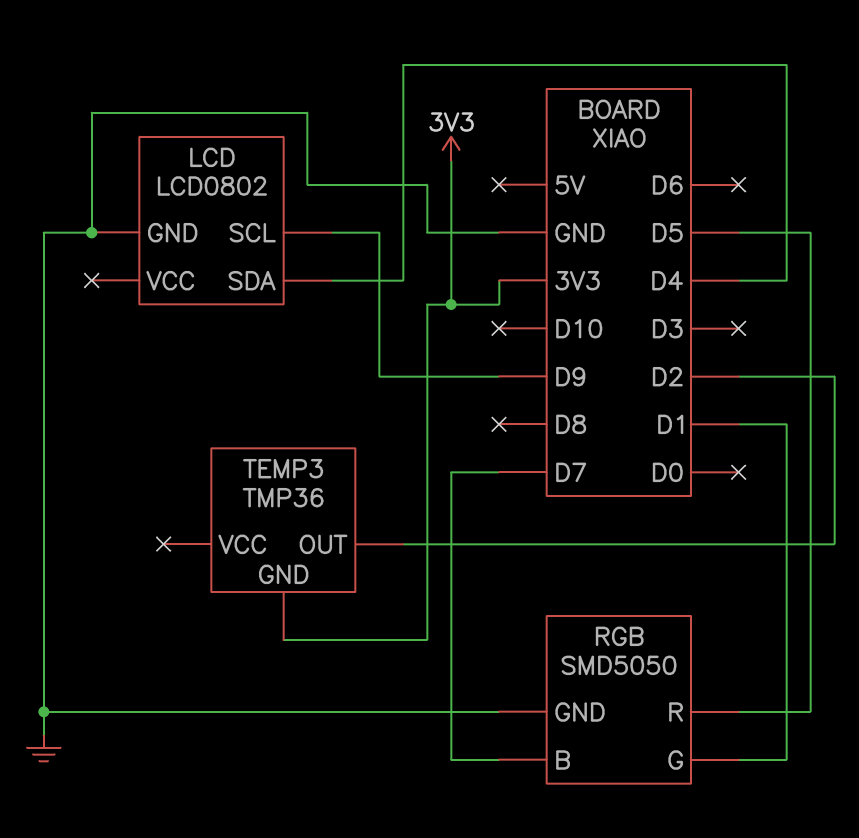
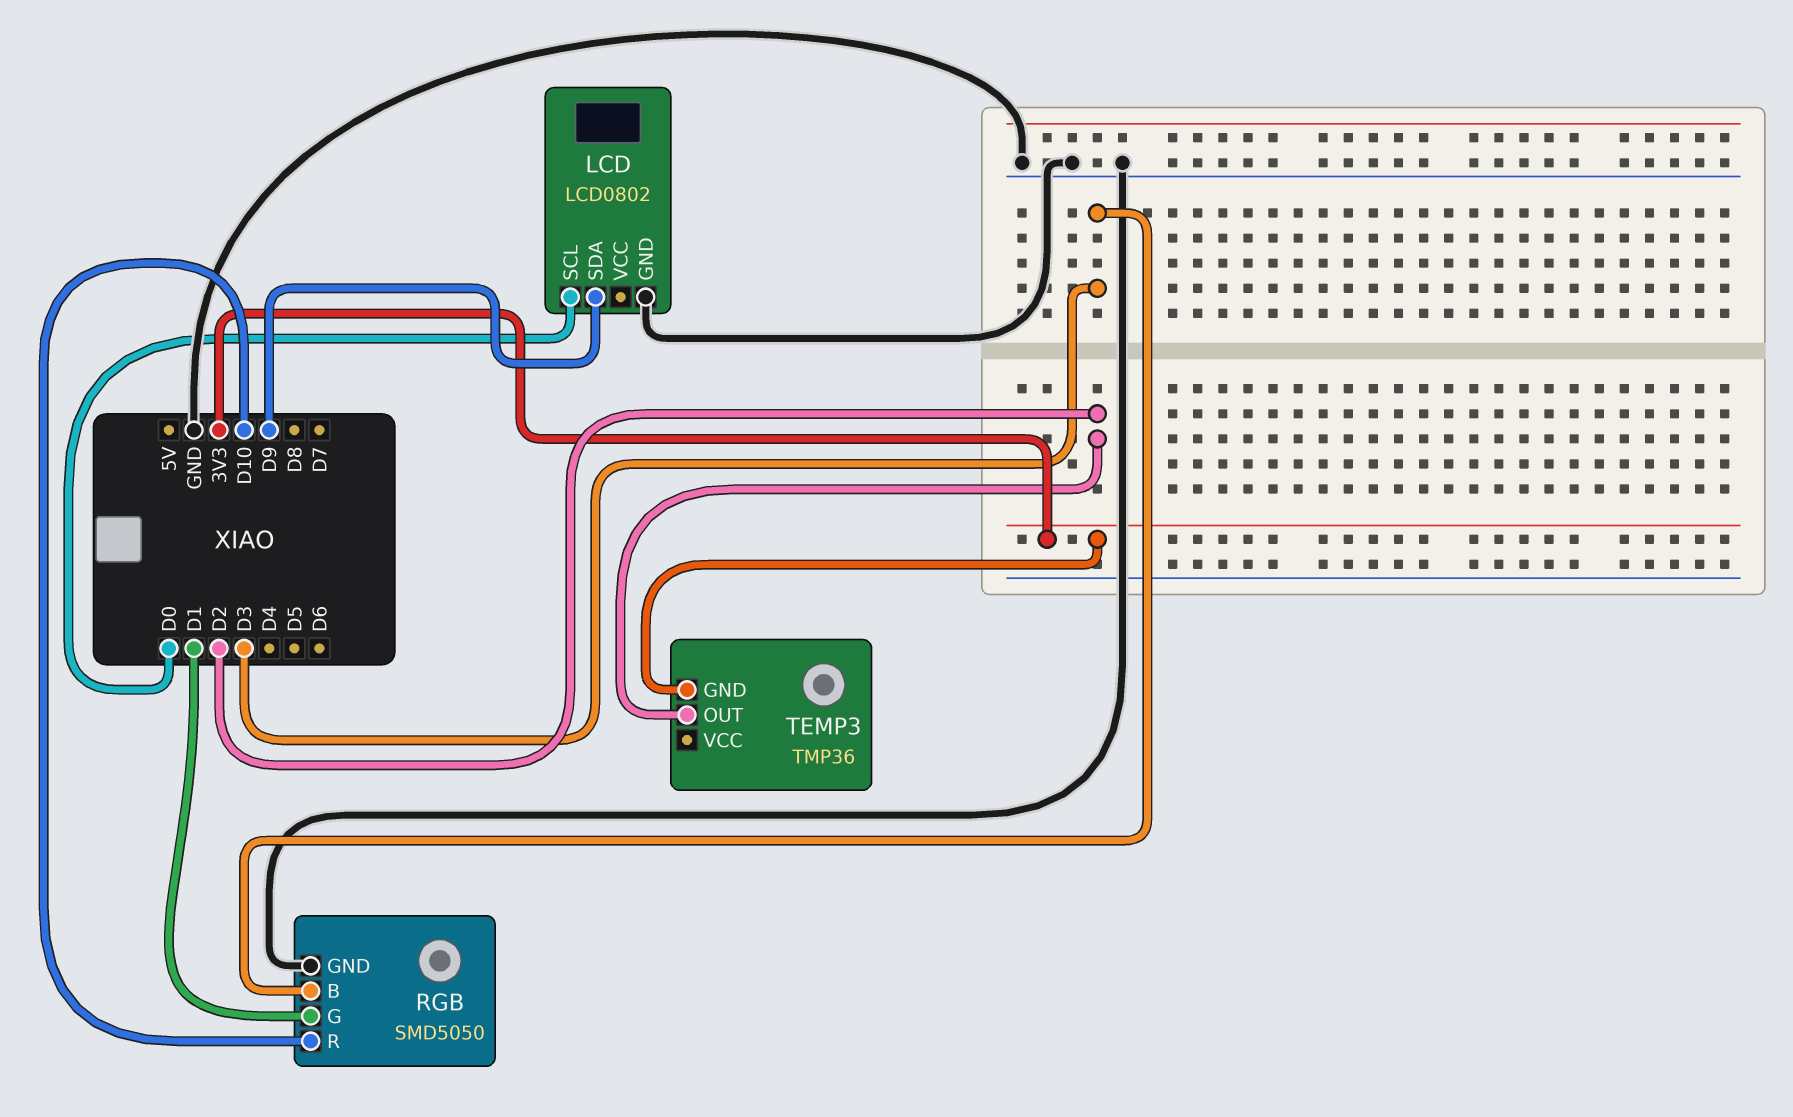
LCD pin SCL: D9 -> D0
LCD pin SDA: D4 -> D9
RGB pin B: D7 -> D3
RGB pin R: D5 -> D10

